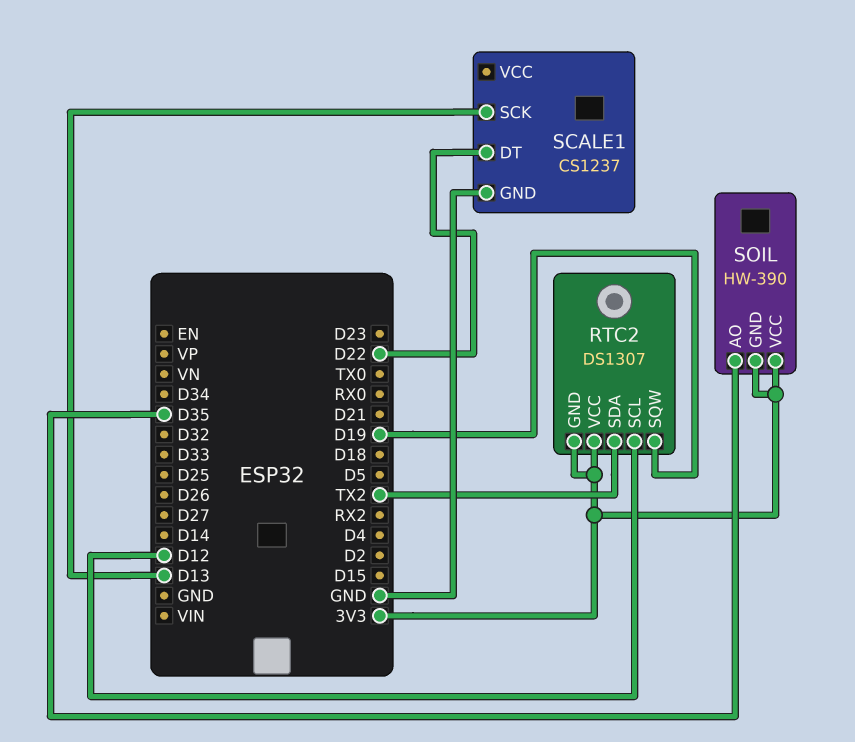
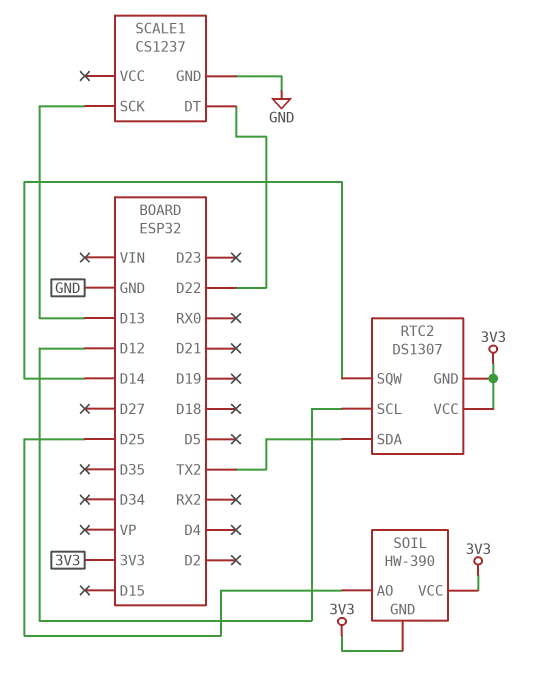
RTC2 pin SQW: D19 -> D14
SOIL pin AO: D35 -> D25

